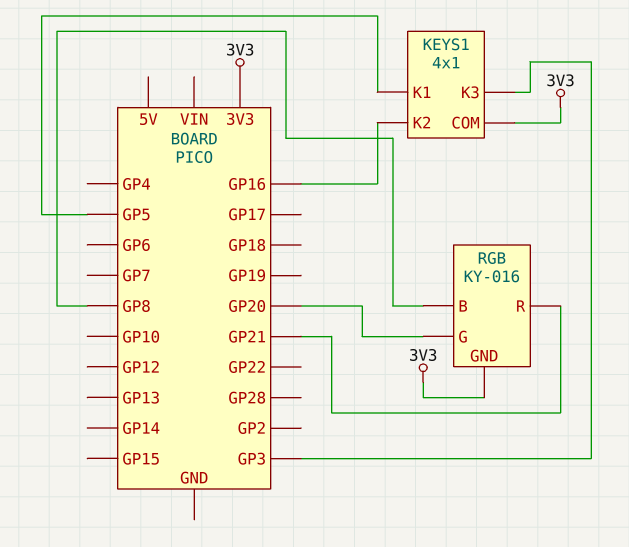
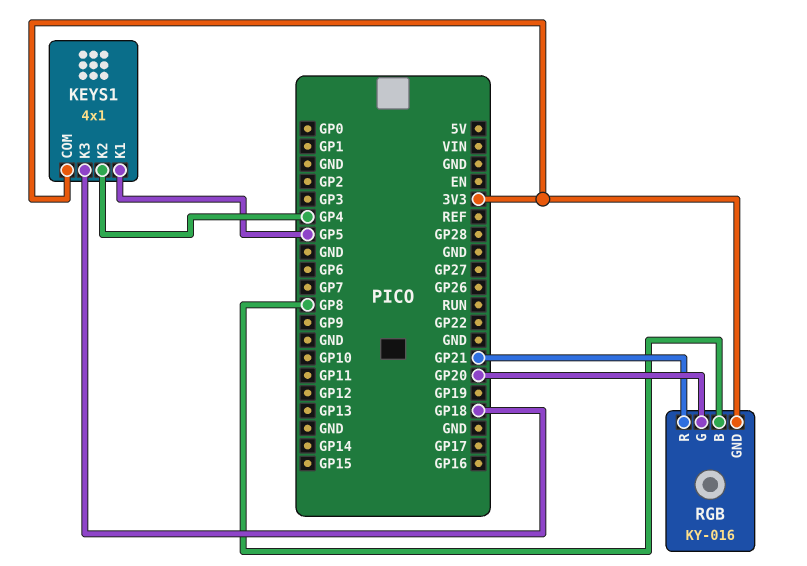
KEYS1 pin K2: GP16 -> GP4
KEYS1 pin K3: GP3 -> GP18

